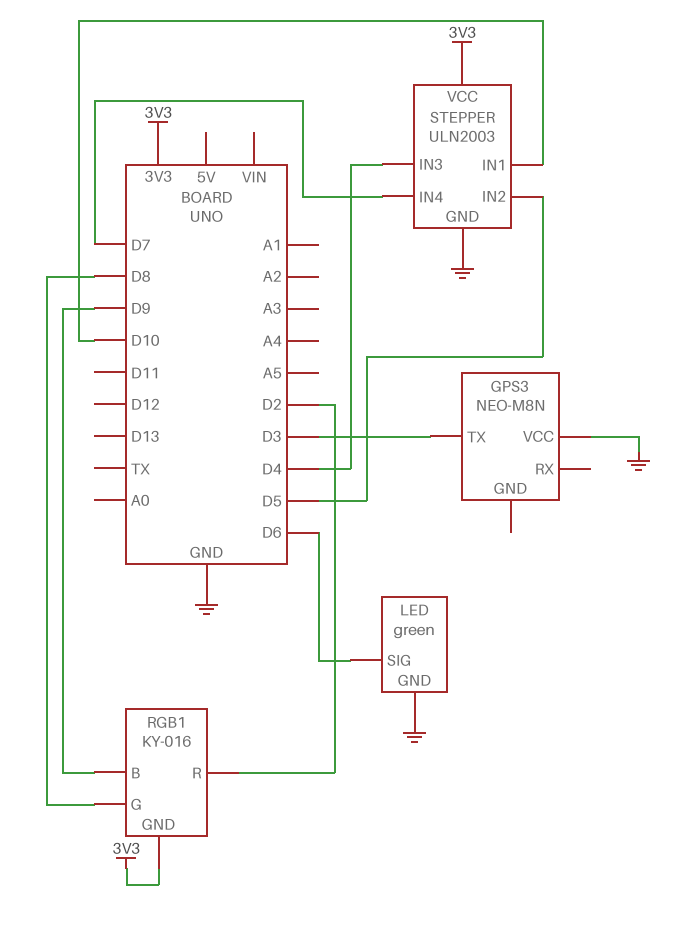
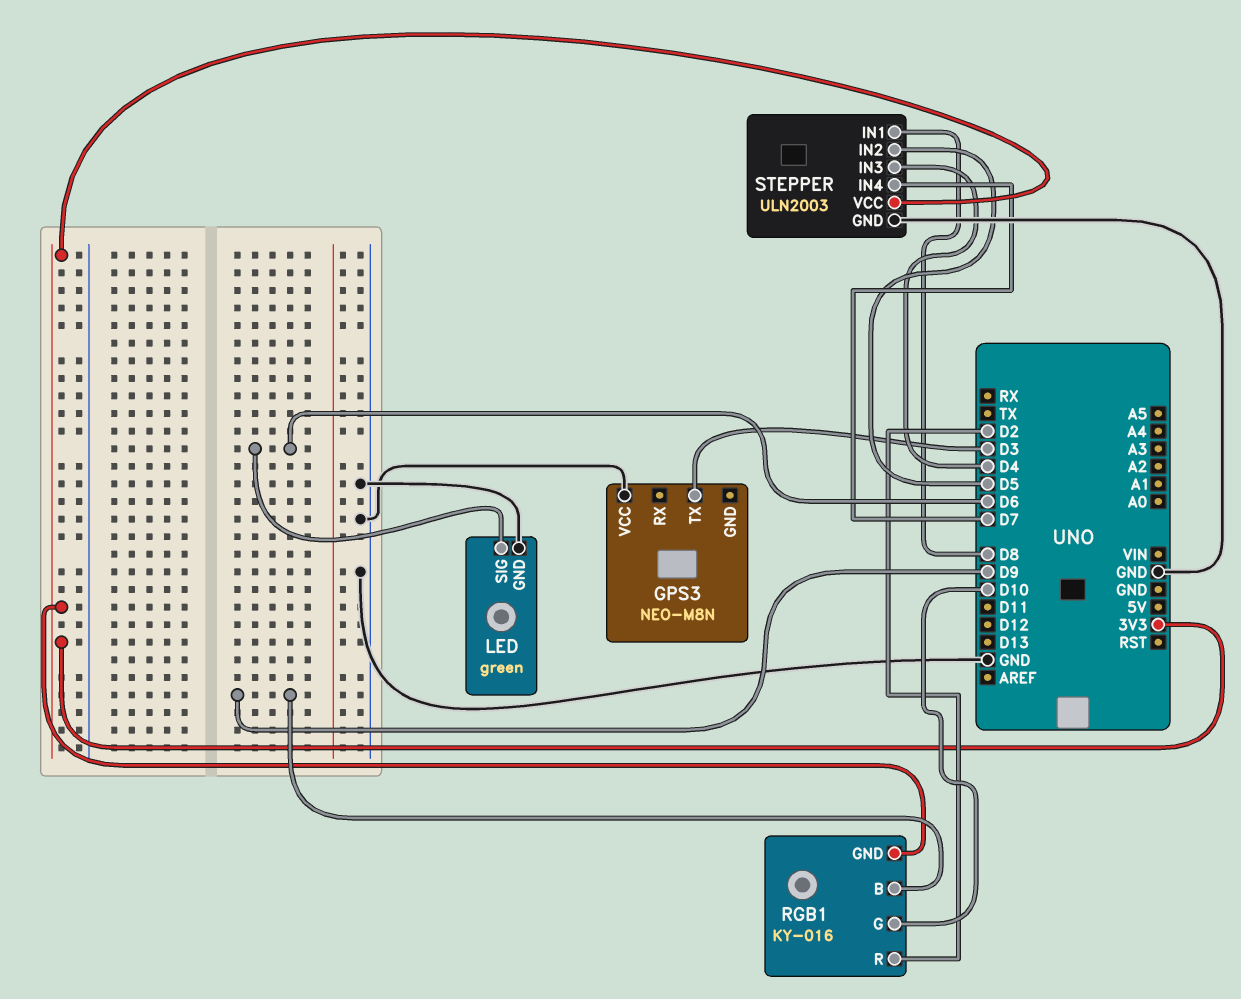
RGB1 pin G: D8 -> D10
STEPPER pin IN1: D10 -> D8

